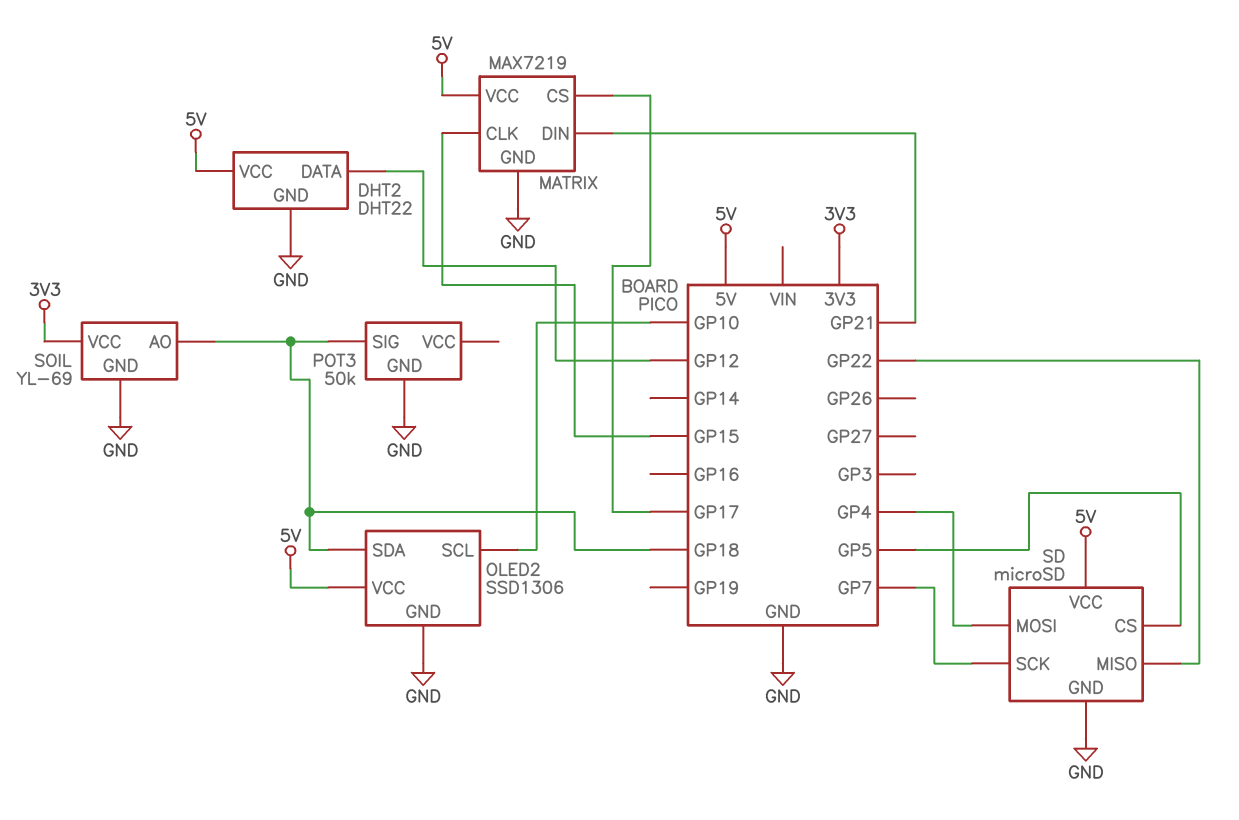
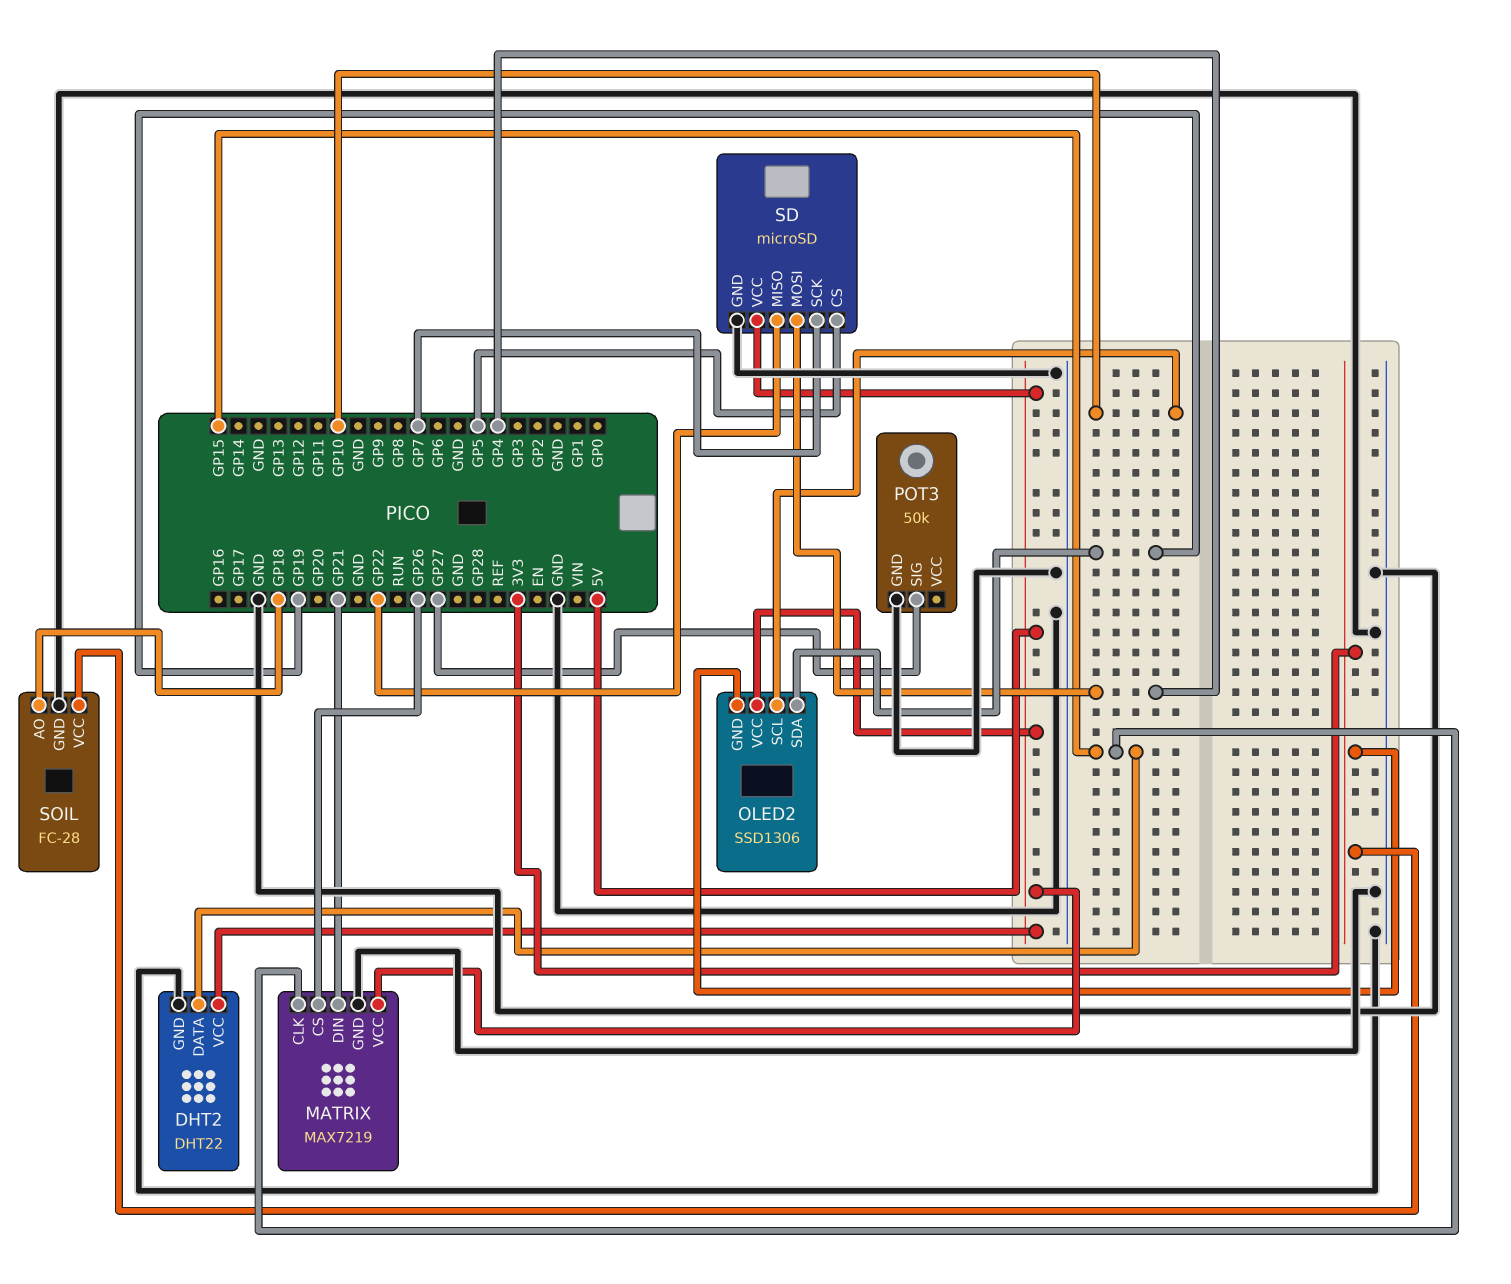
DHT2 pin DATA: GP12 -> GP15
MATRIX pin CS: GP17 -> GP26
OLED2 pin GND: GND -> 3V3
OLED2 pin SDA: GP18 -> GP19
POT3 pin SIG: GP18 -> GP27
SOIL: YL-69 -> FC-28

